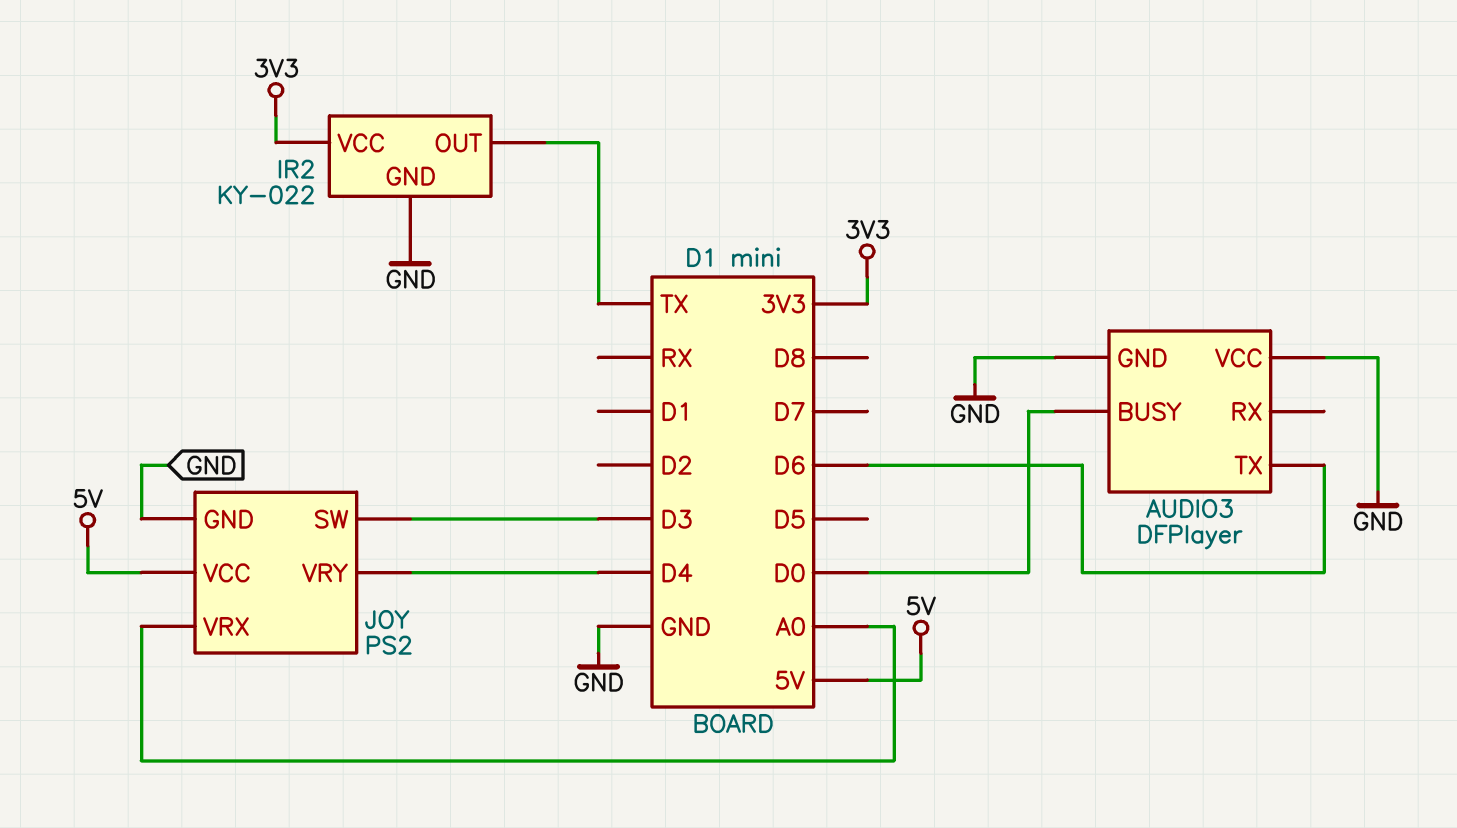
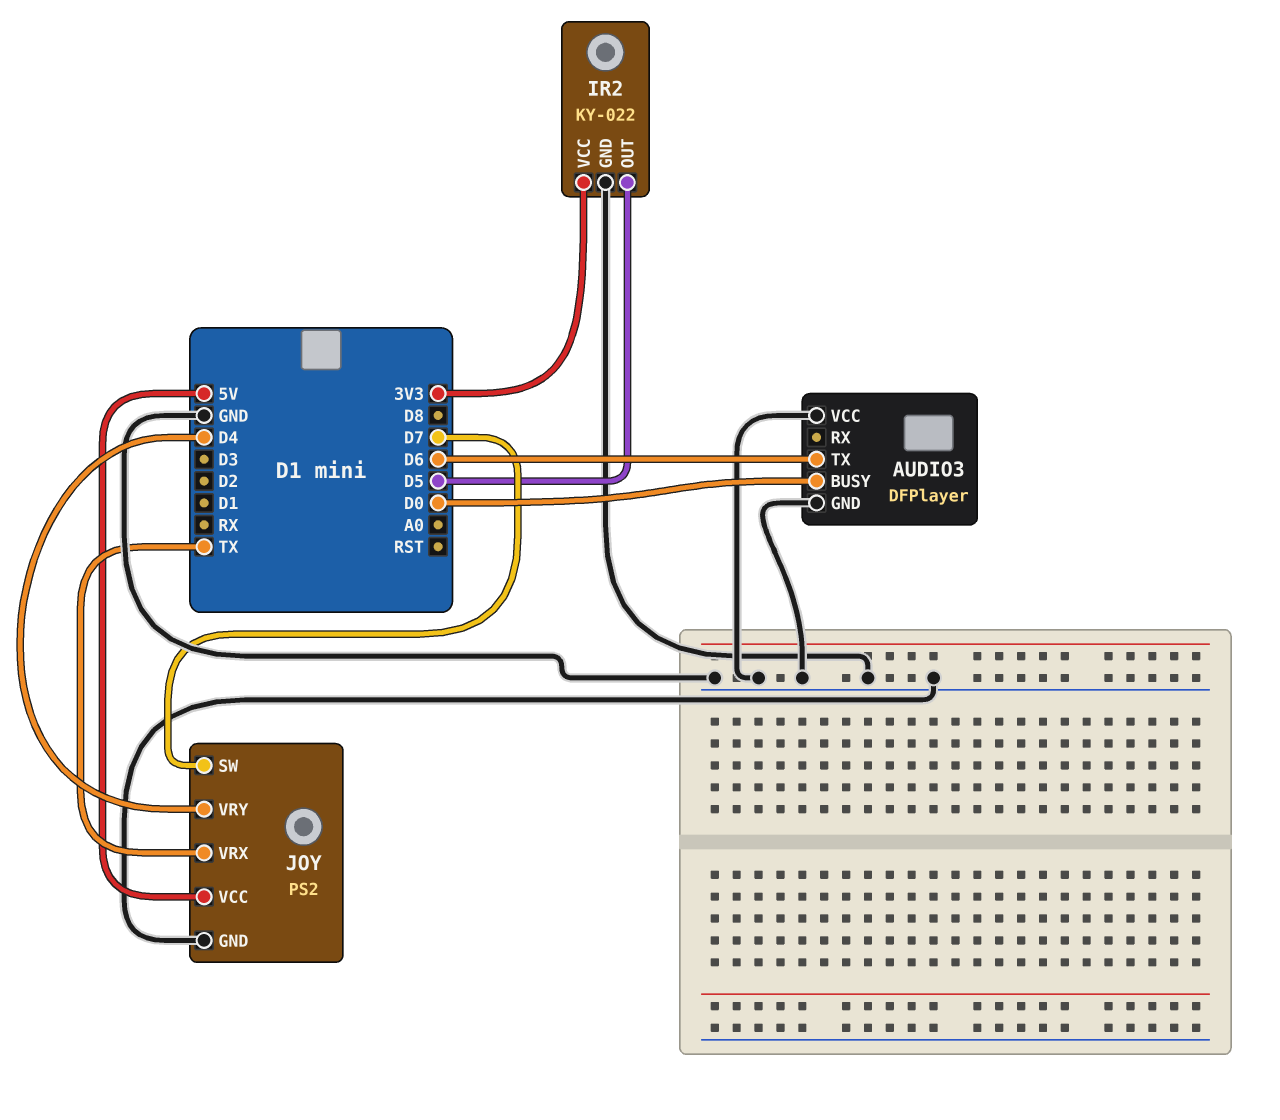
IR2 pin OUT: TX -> D5
JOY pin SW: D3 -> D7
JOY pin VRX: A0 -> TX

